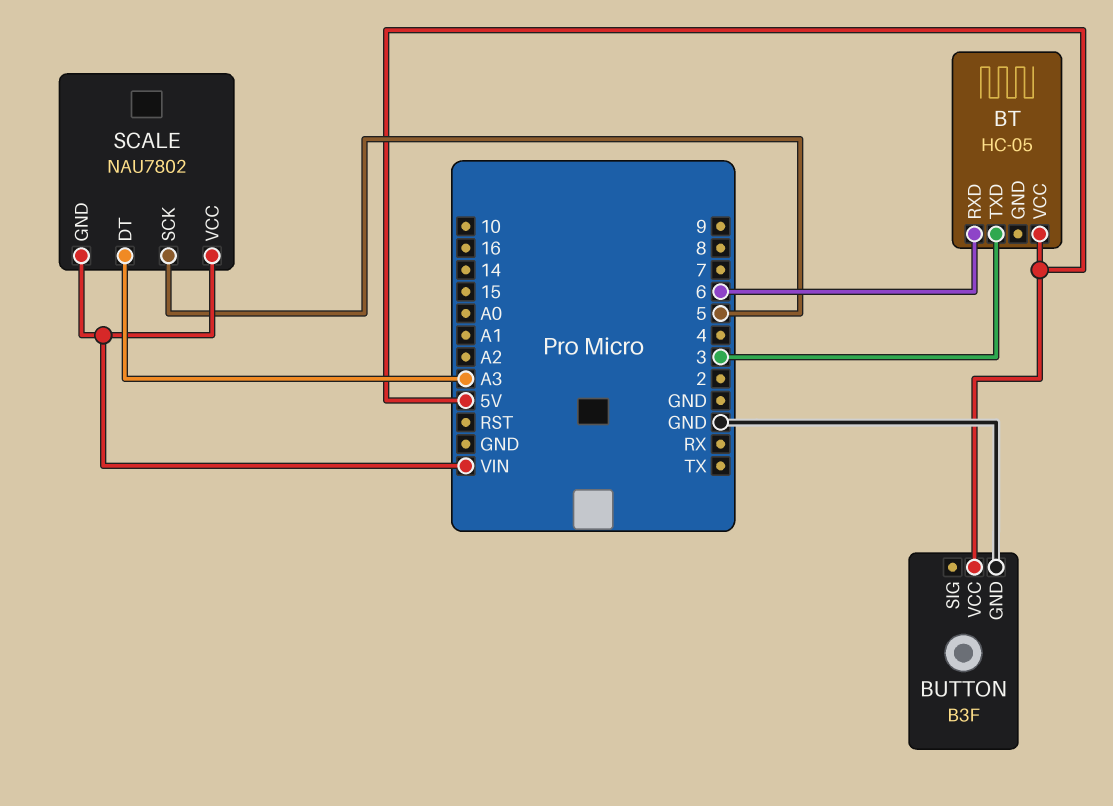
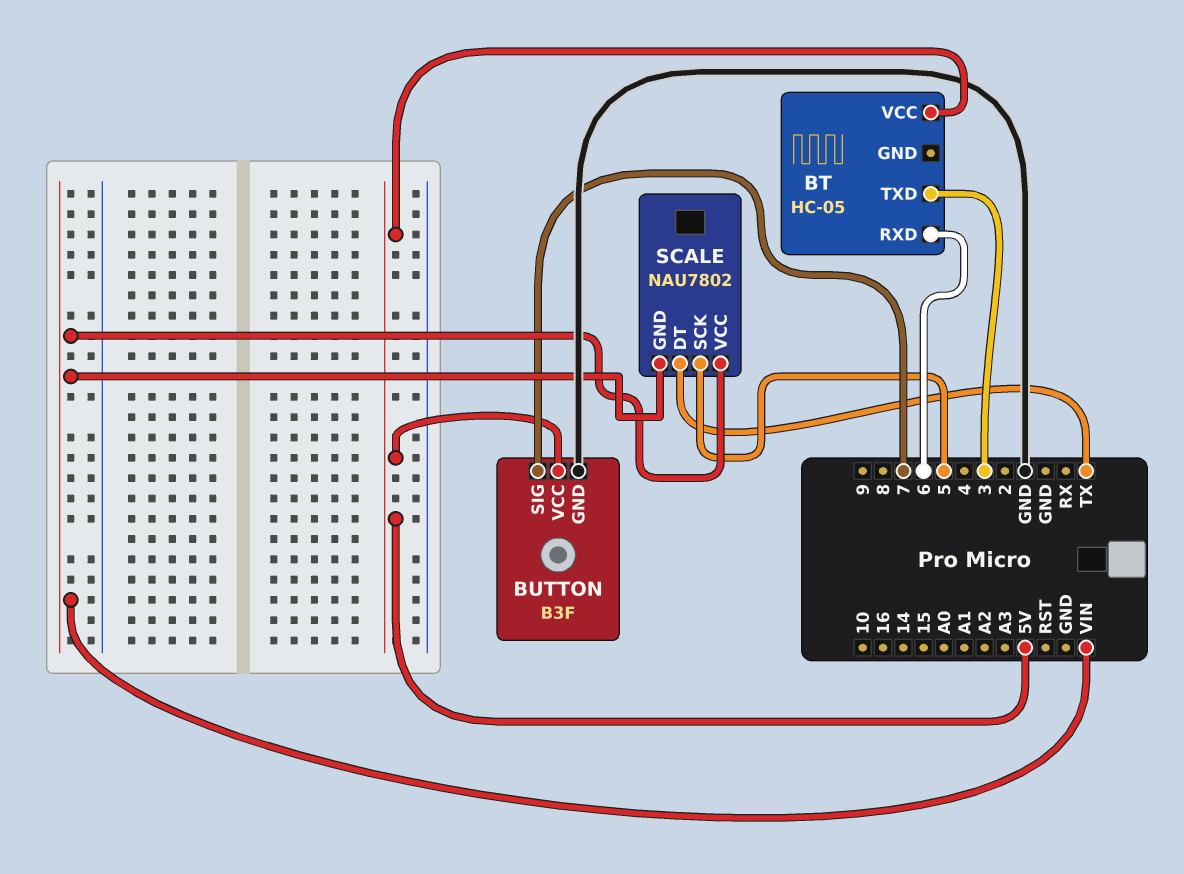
BUTTON pin SIG: none -> 7
SCALE pin DT: A3 -> TX

